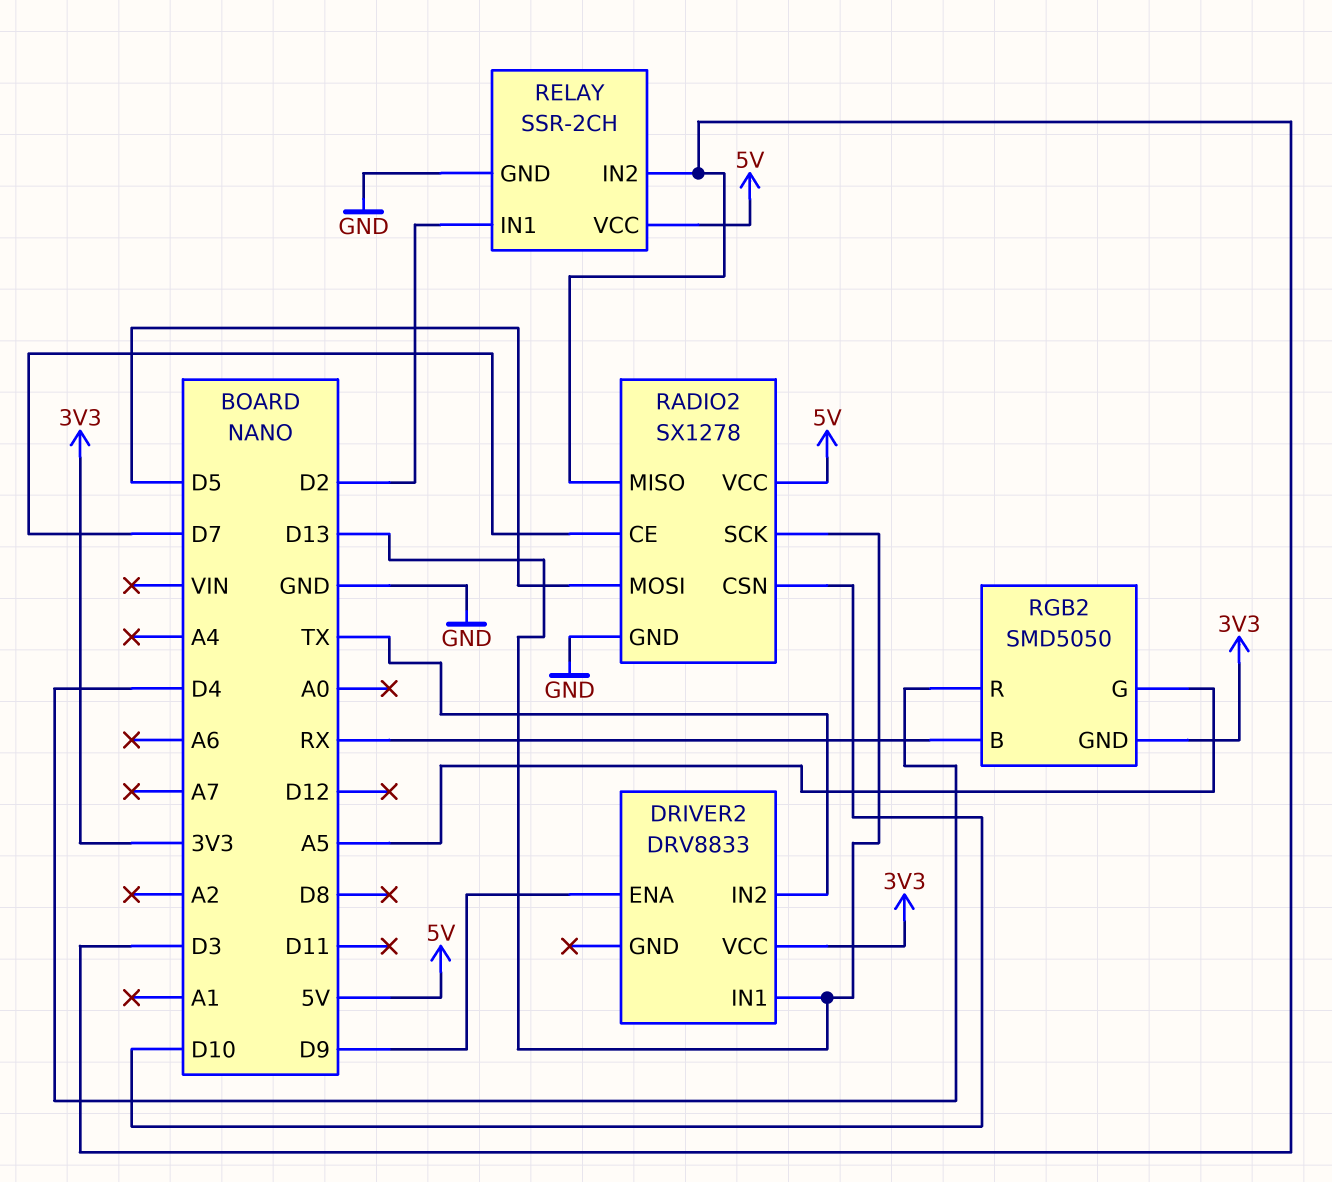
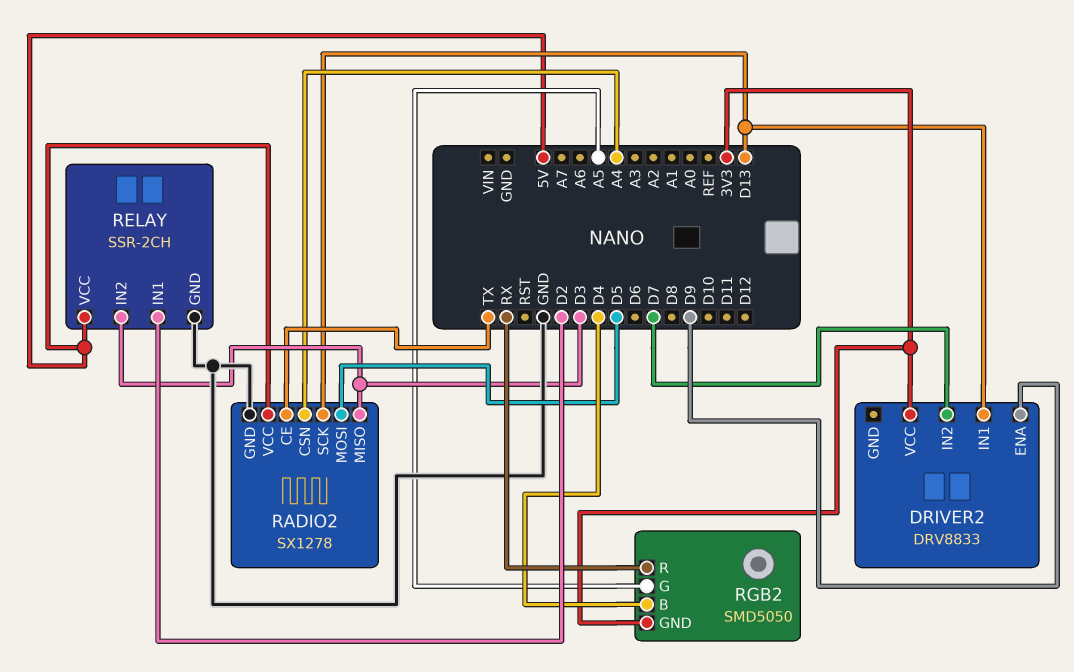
DRIVER2 pin IN2: TX -> D7
RADIO2 pin CE: D7 -> TX
RADIO2 pin CSN: D10 -> A4
RGB2 pin B: RX -> D4
RGB2 pin R: D4 -> RX

